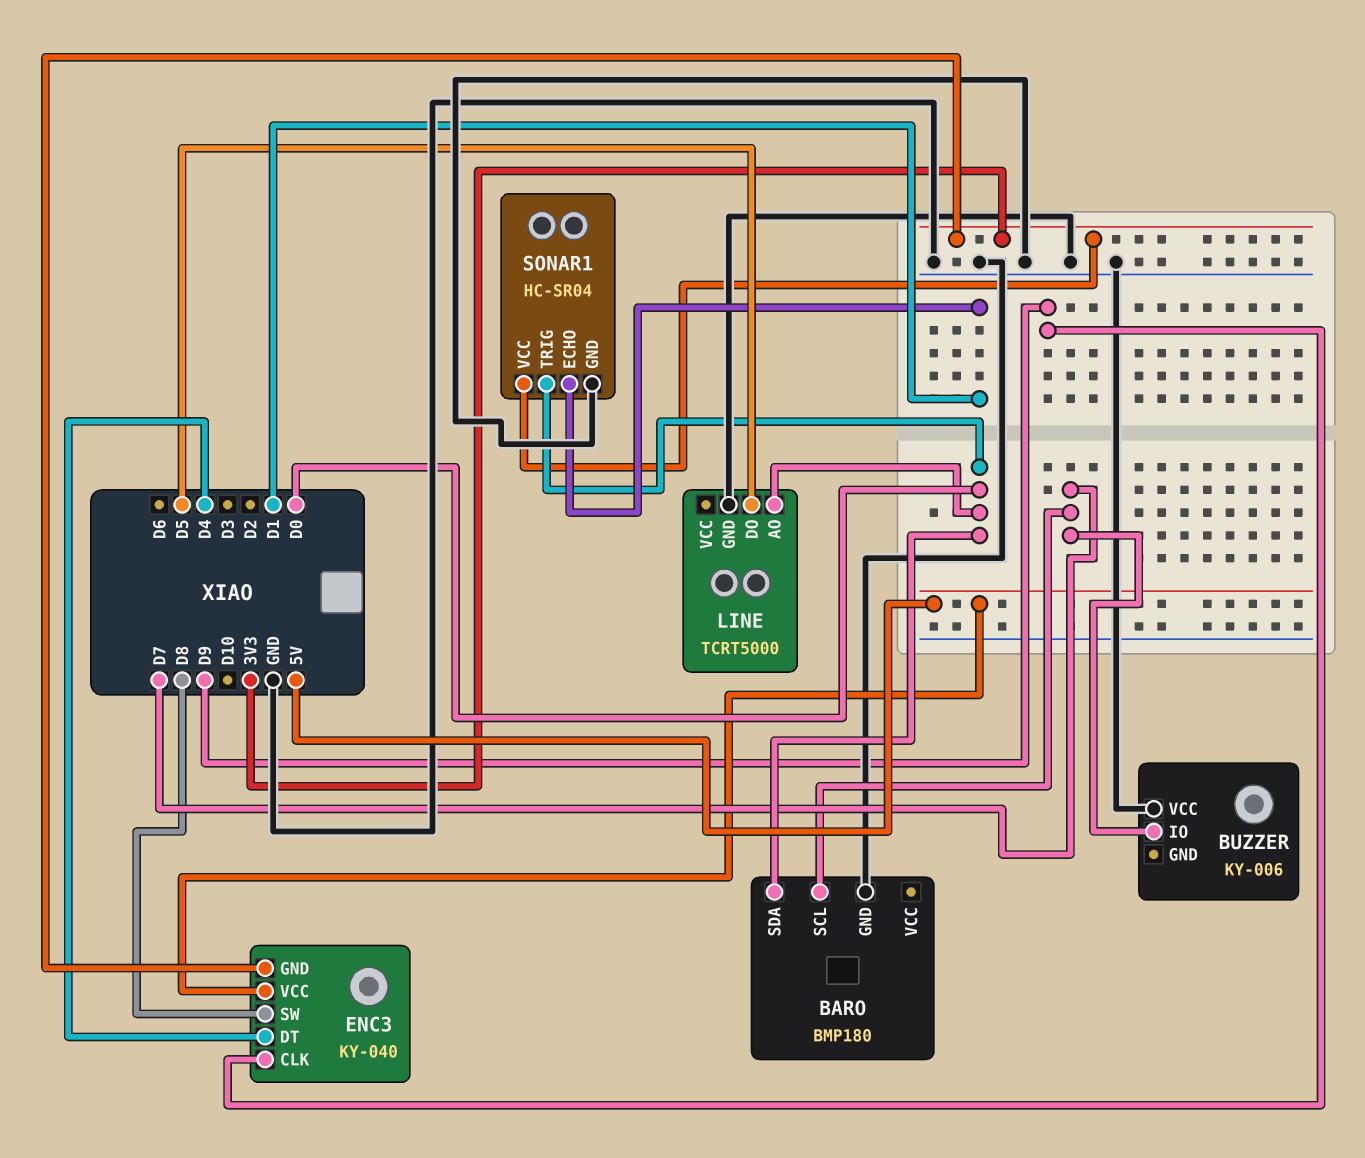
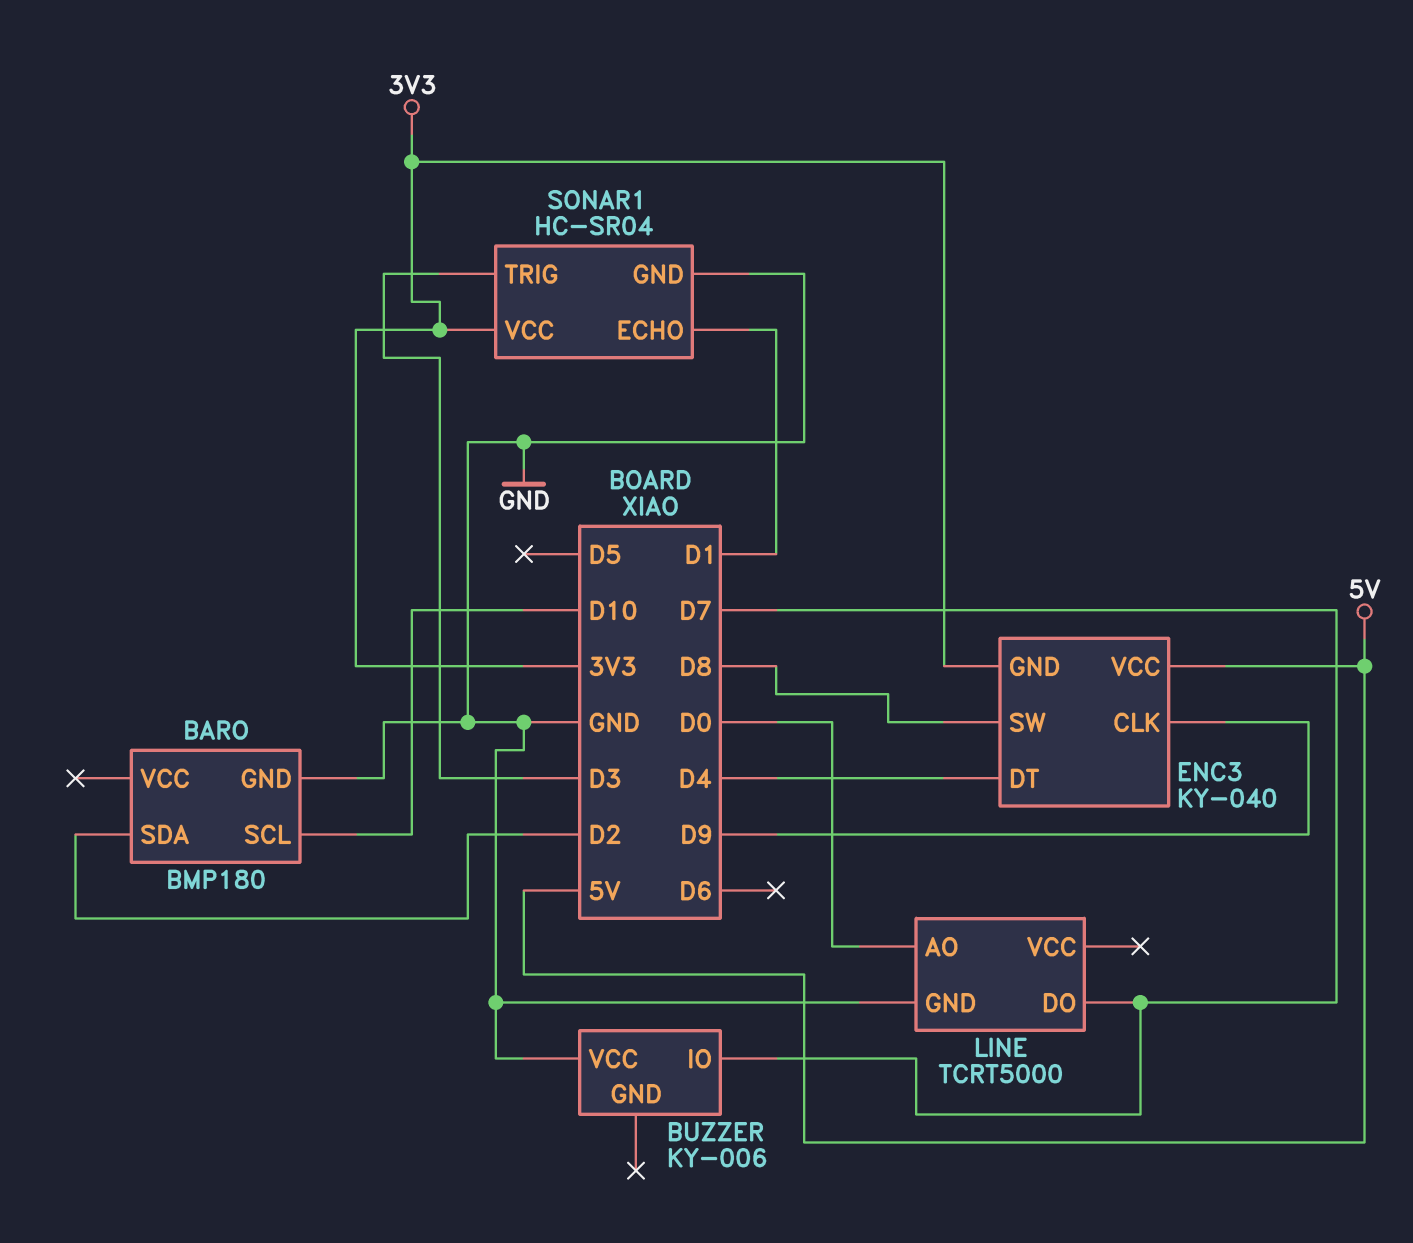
BARO pin SCL: D7 -> D10
BARO pin SDA: D0 -> D2
LINE pin DO: D5 -> D7
SONAR1 pin TRIG: D0 -> D3

